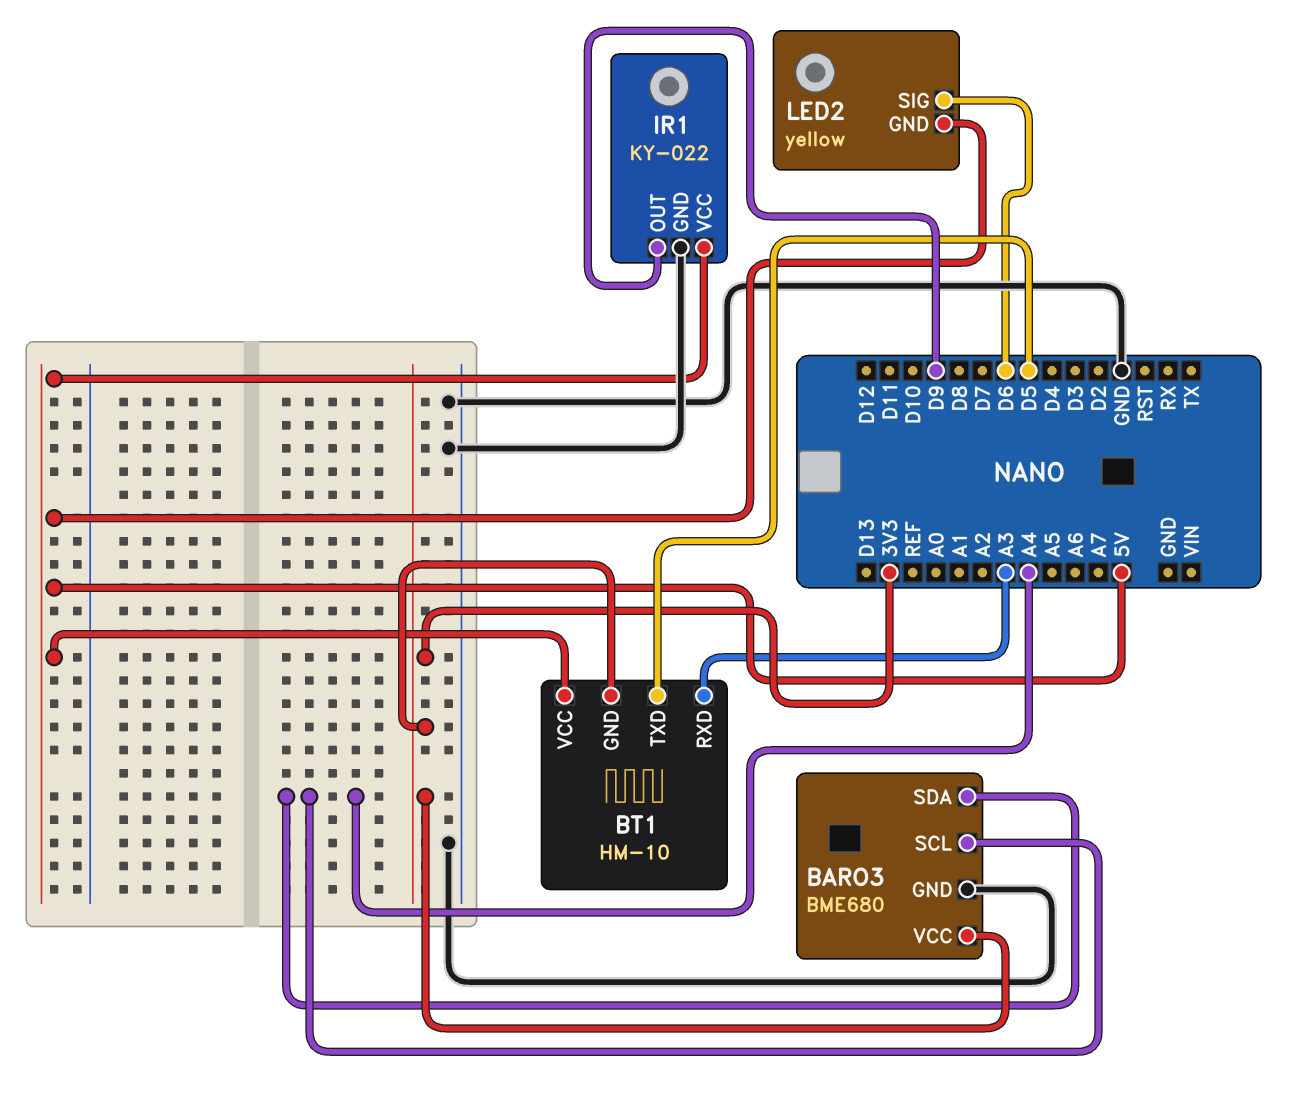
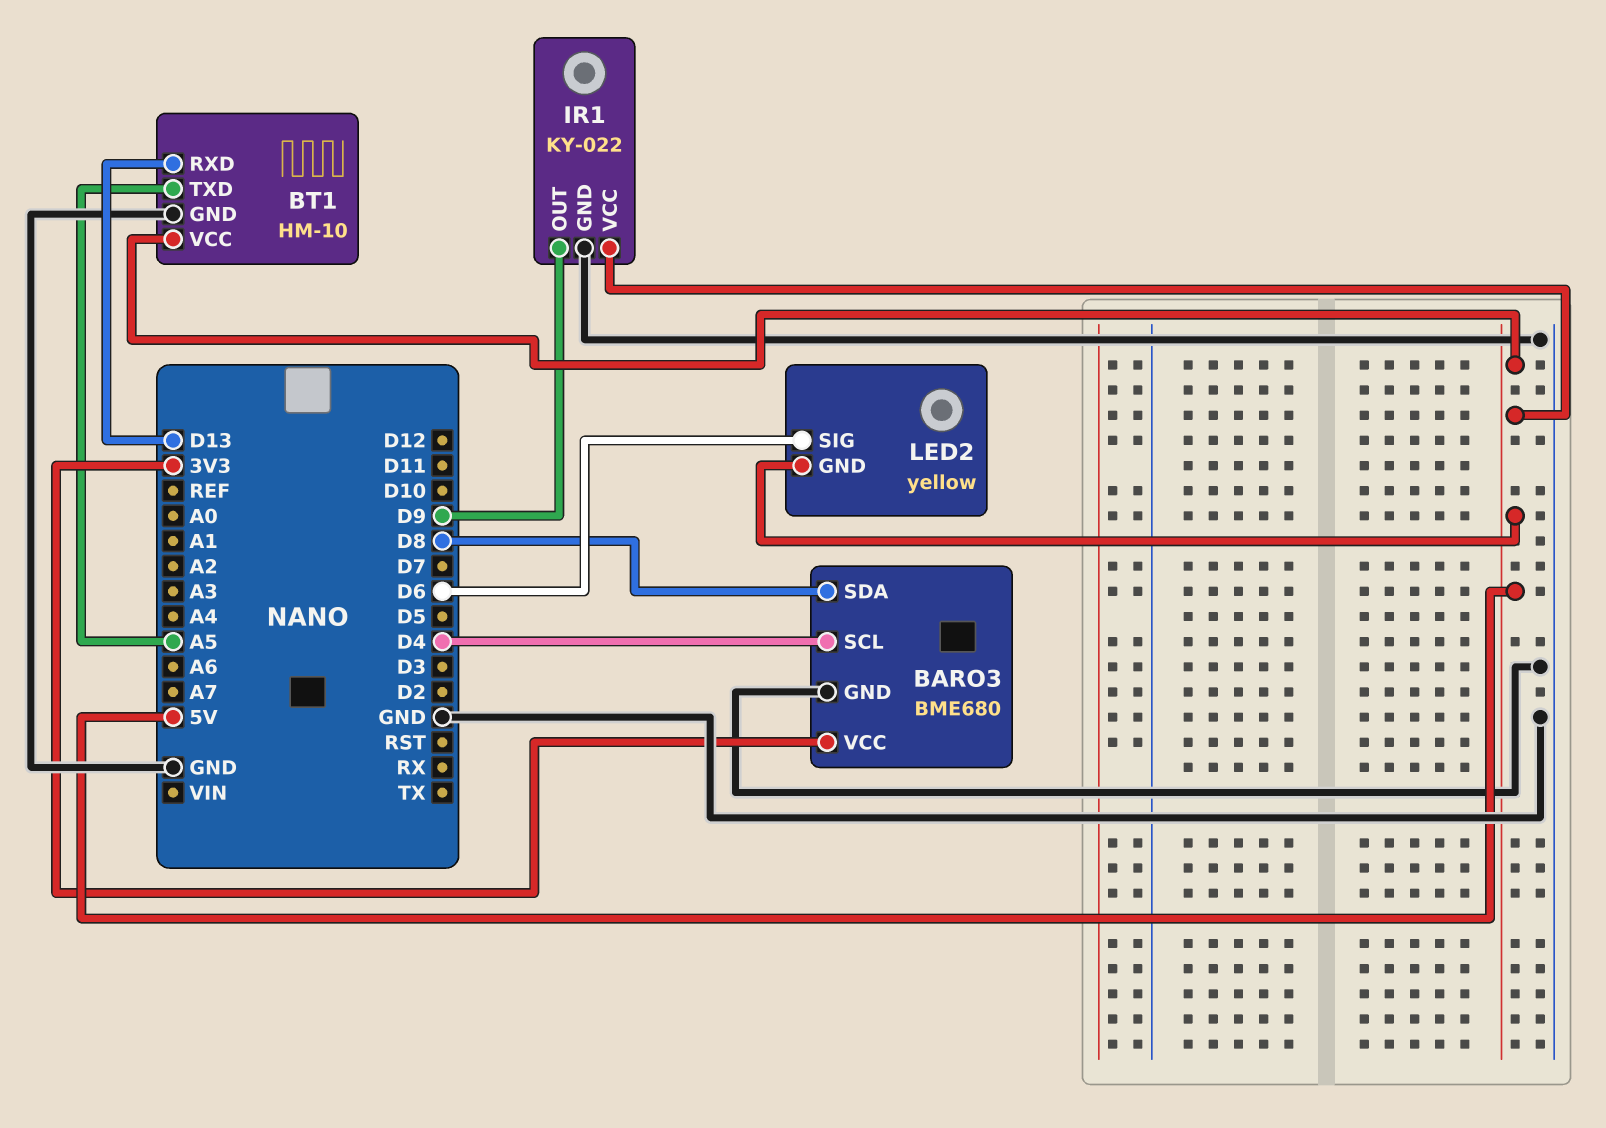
BARO3 pin SCL: A4 -> D4
BARO3 pin SDA: A4 -> D8
BT1 pin GND: 3V3 -> GND
BT1 pin RXD: A3 -> D13
BT1 pin TXD: D5 -> A5

